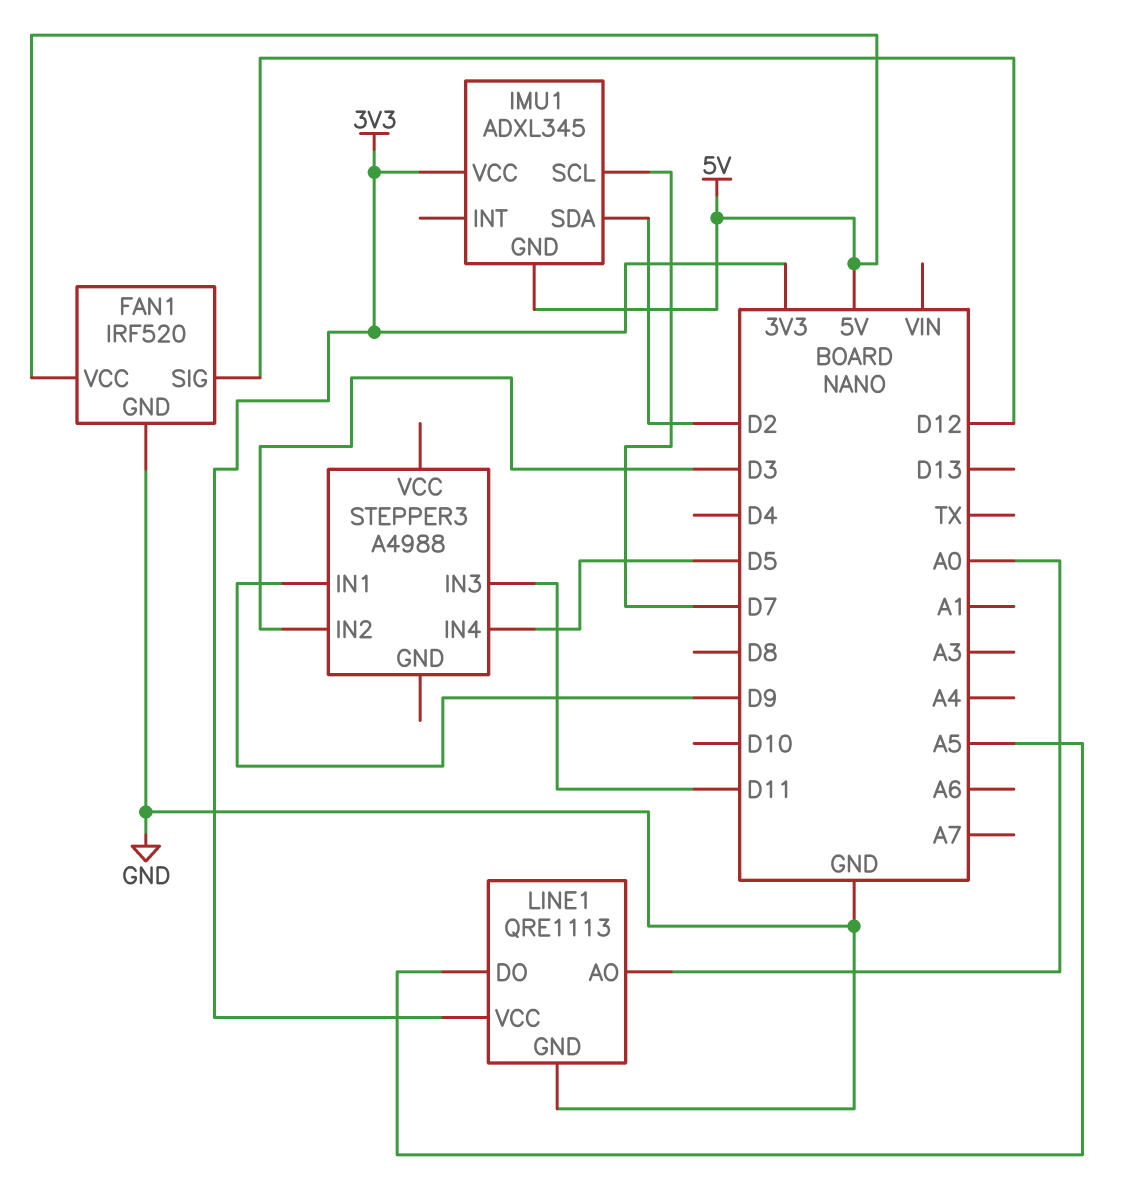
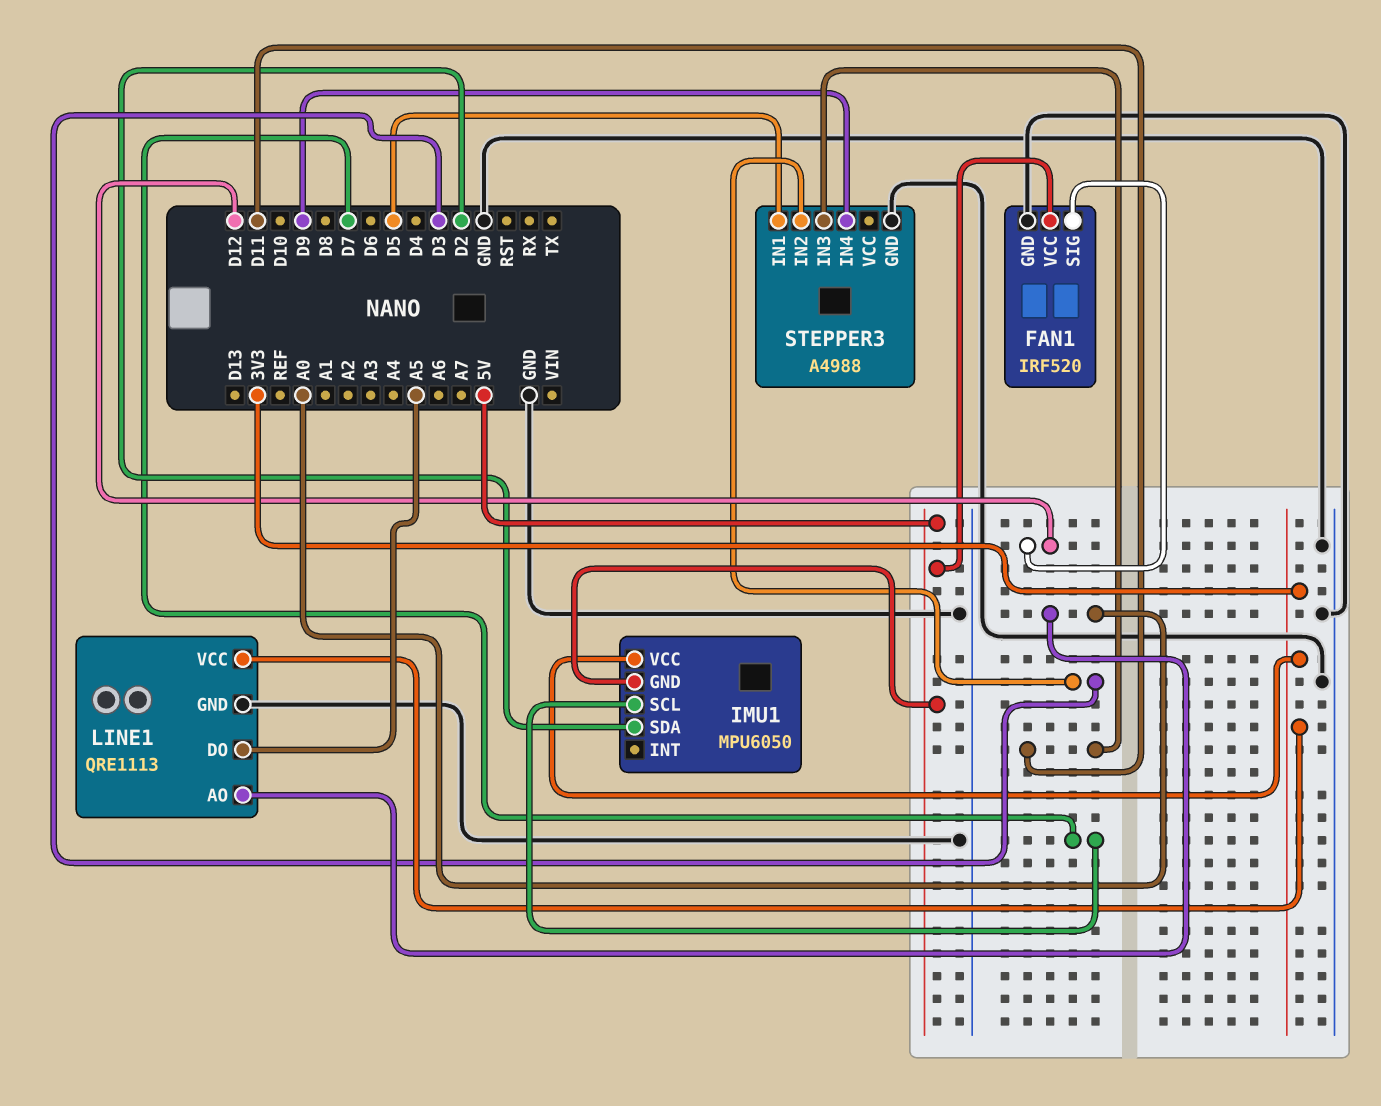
IMU1: ADXL345 -> MPU6050
STEPPER3 pin GND: none -> GND
STEPPER3 pin IN1: D9 -> D5
STEPPER3 pin IN4: D5 -> D9

